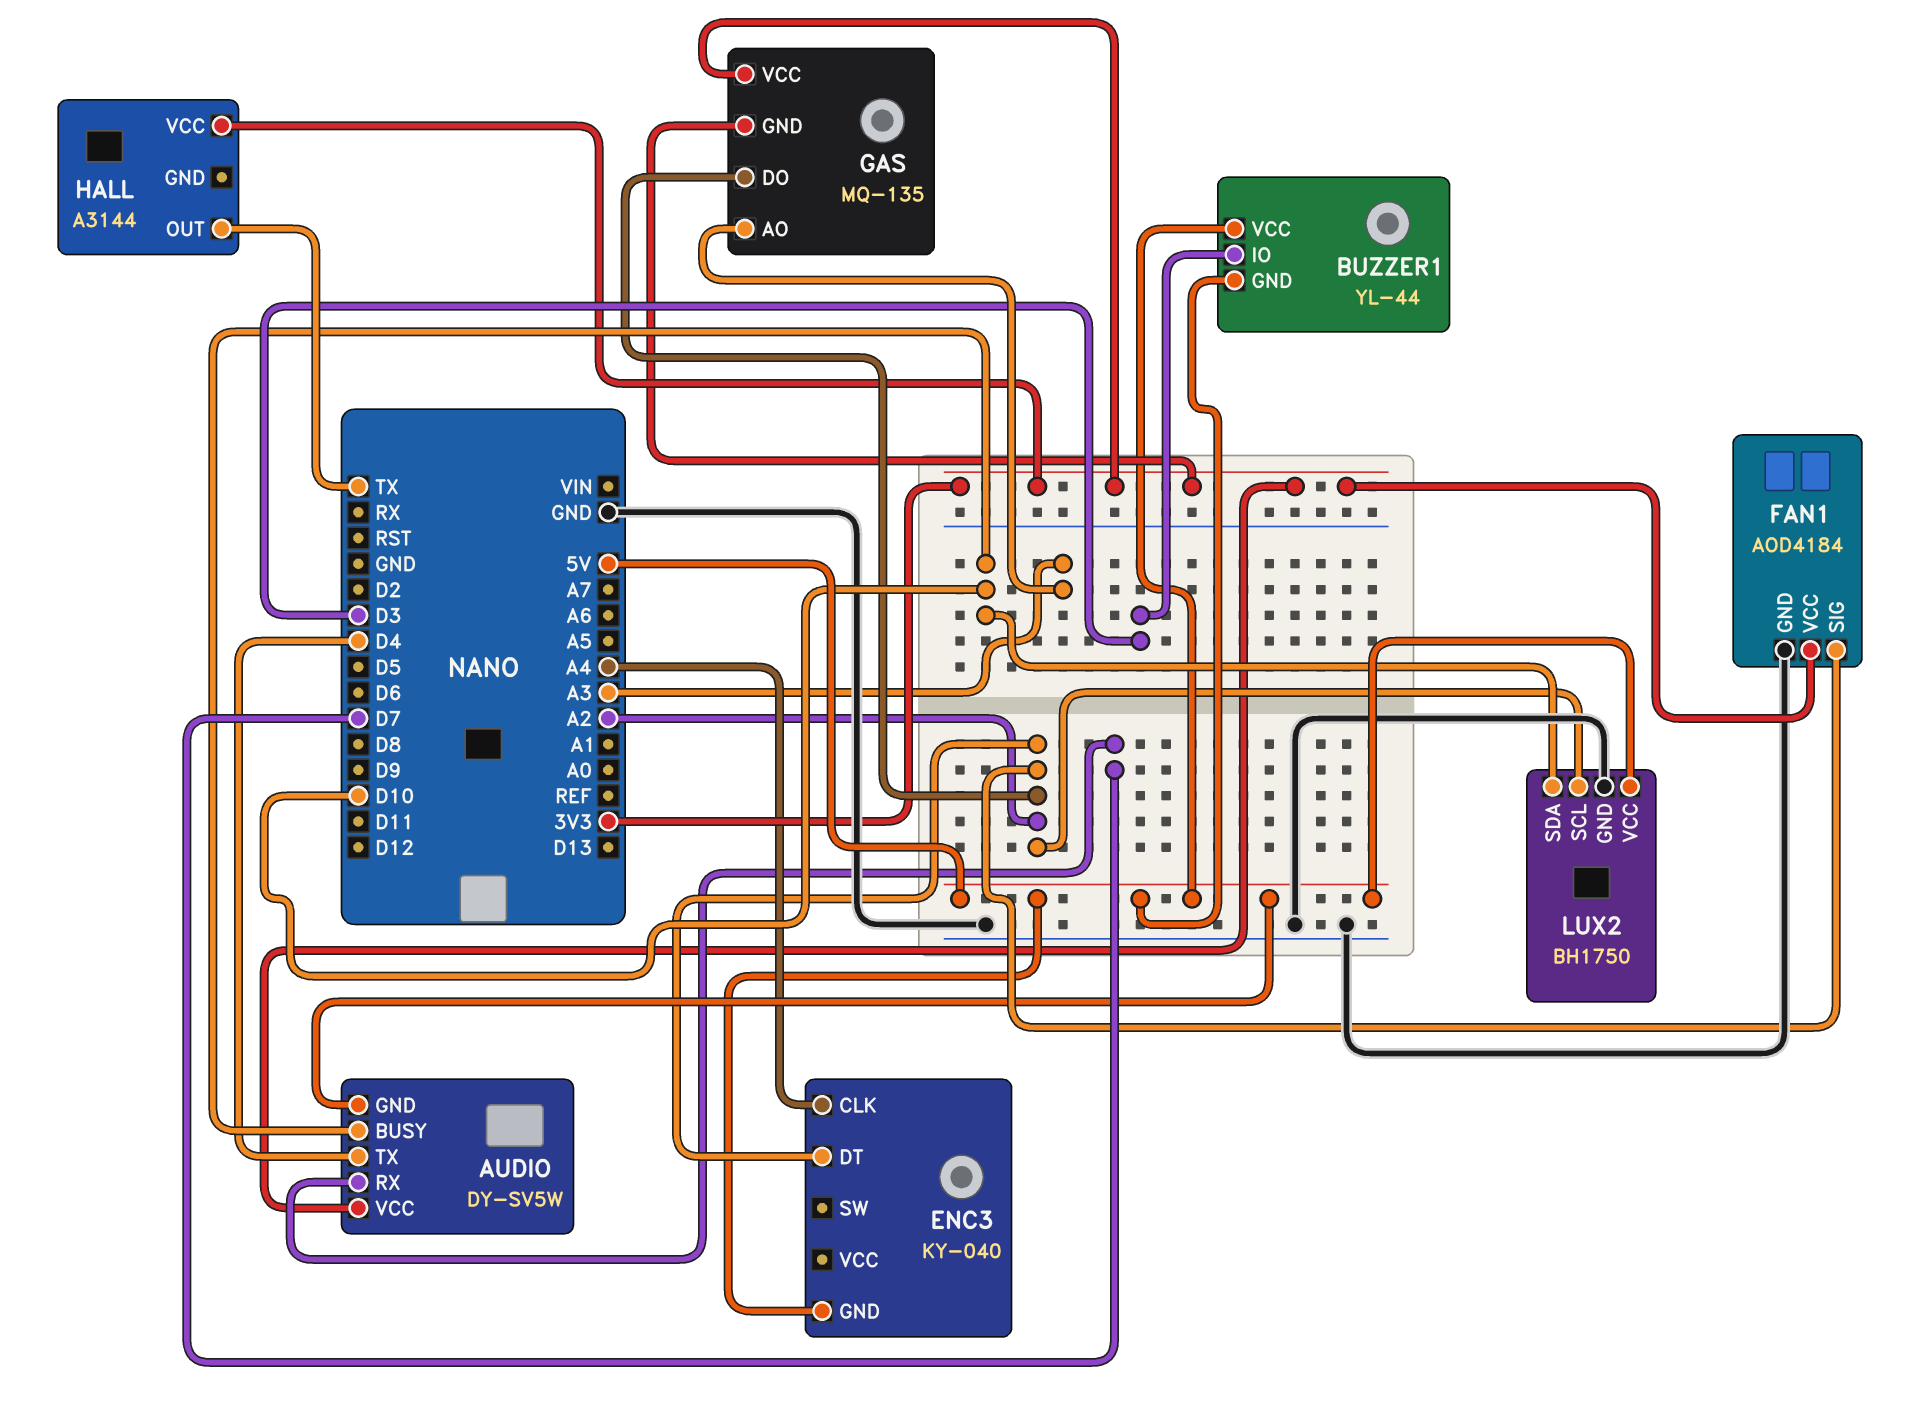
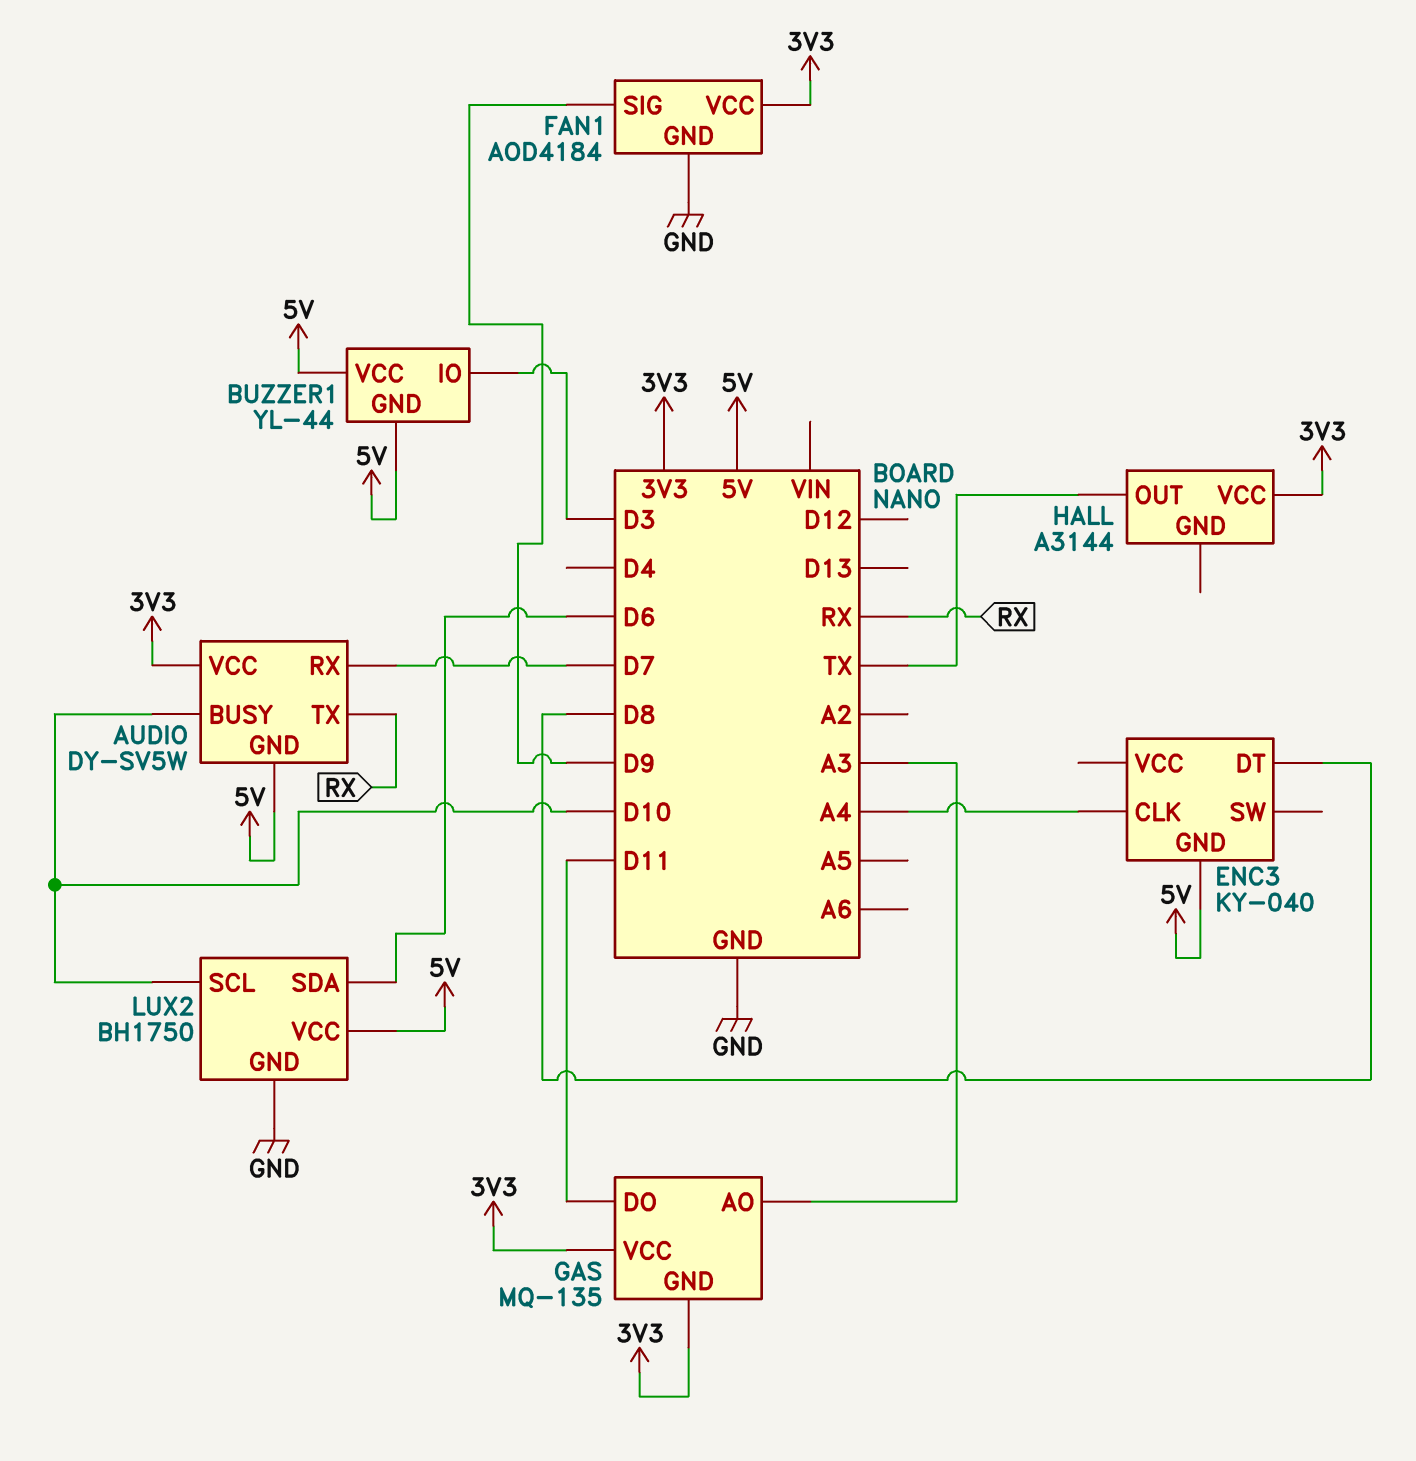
AUDIO pin TX: D4 -> RX
ENC3 pin DT: A2 -> D8
FAN1 pin SIG: A2 -> D9
GAS pin DO: A2 -> D11
LUX2 pin SCL: A2 -> D10
LUX2 pin SDA: D10 -> D6

